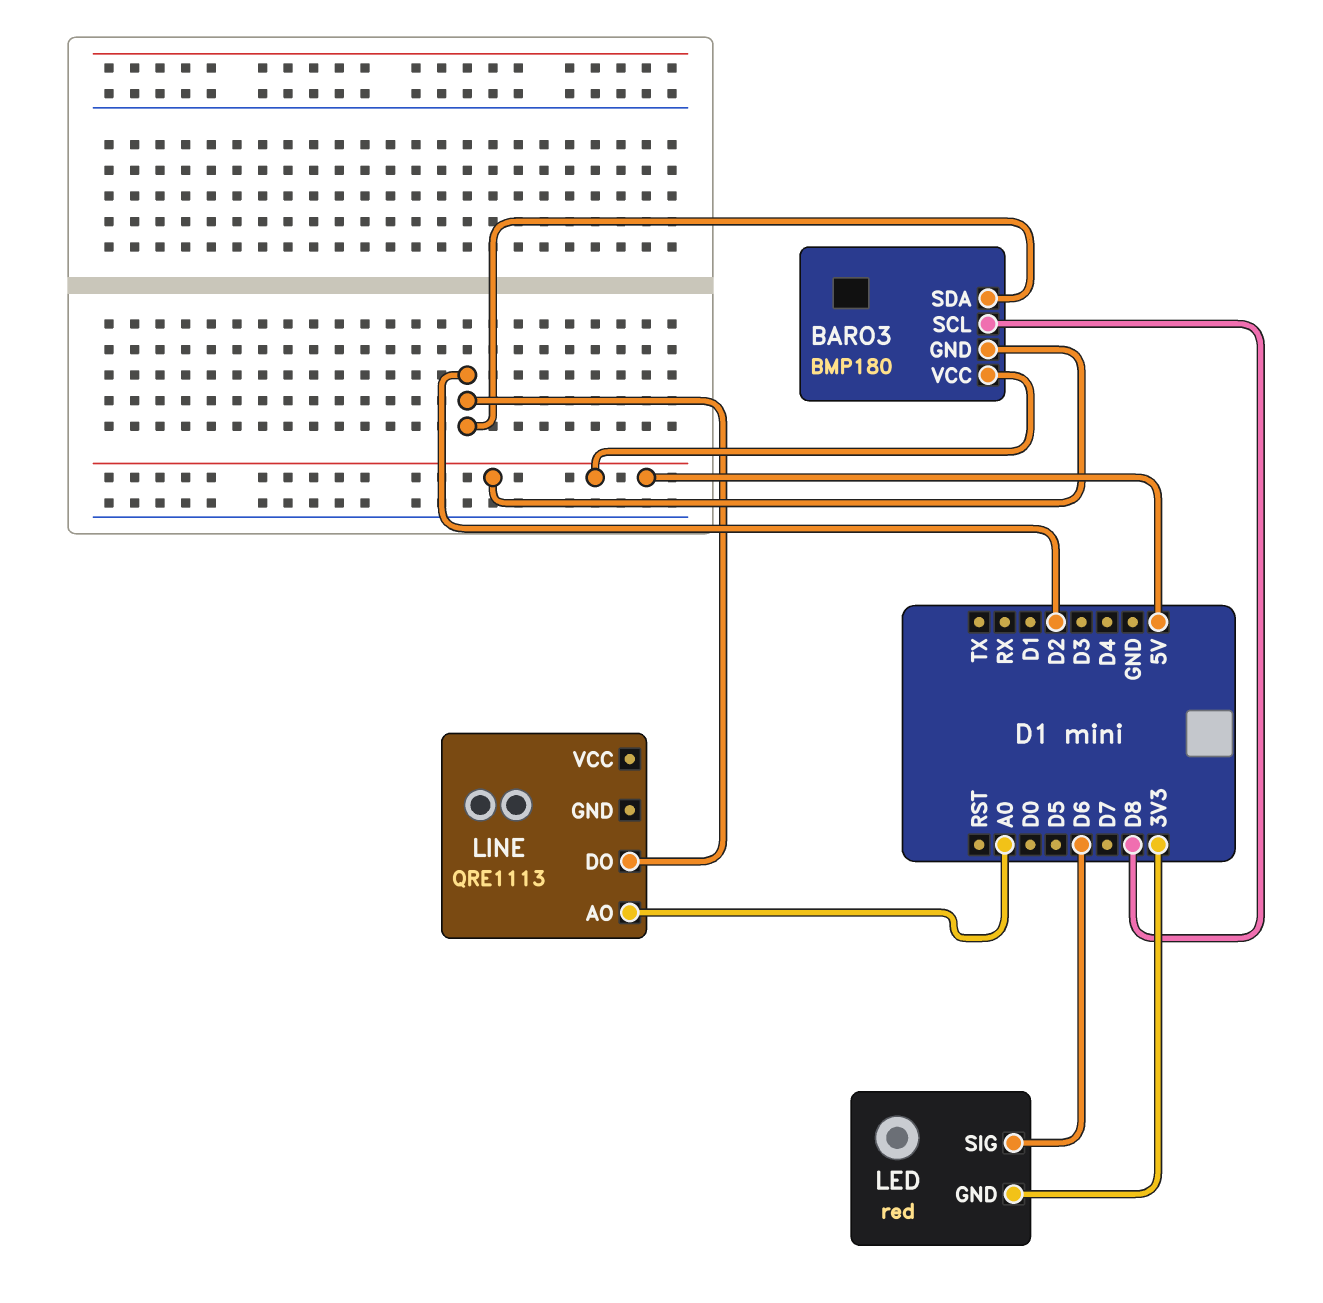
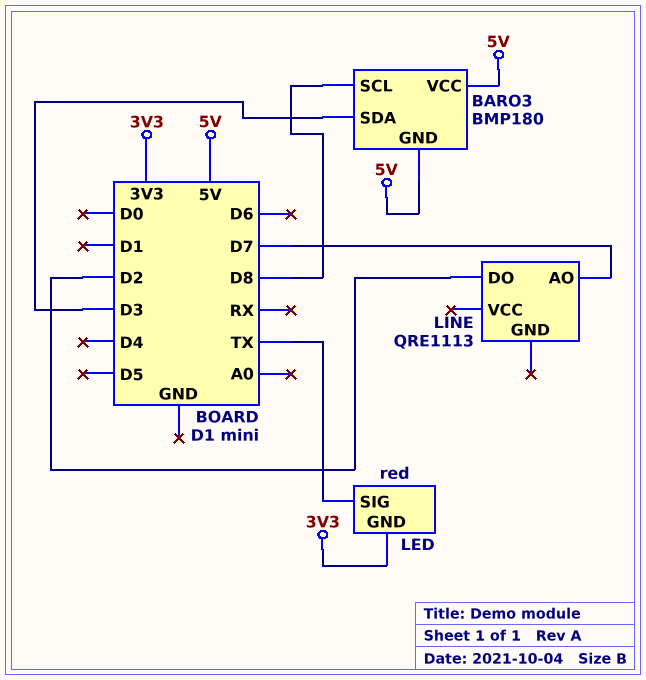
BARO3 pin SDA: D2 -> D3
LED pin SIG: D6 -> TX
LINE pin AO: A0 -> D7

